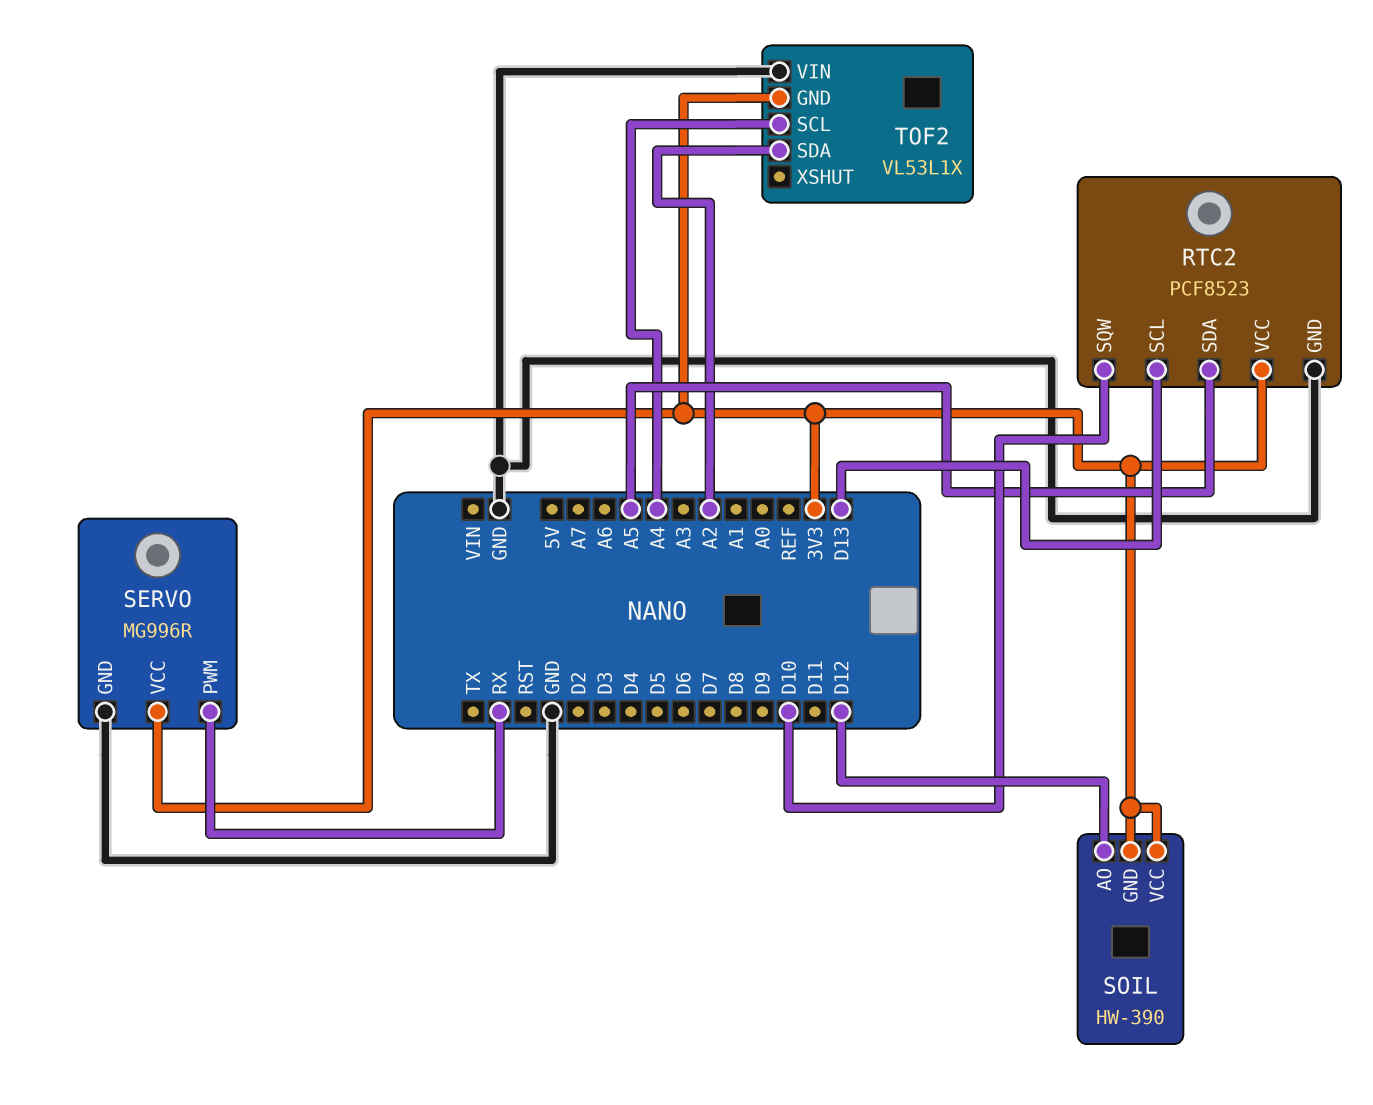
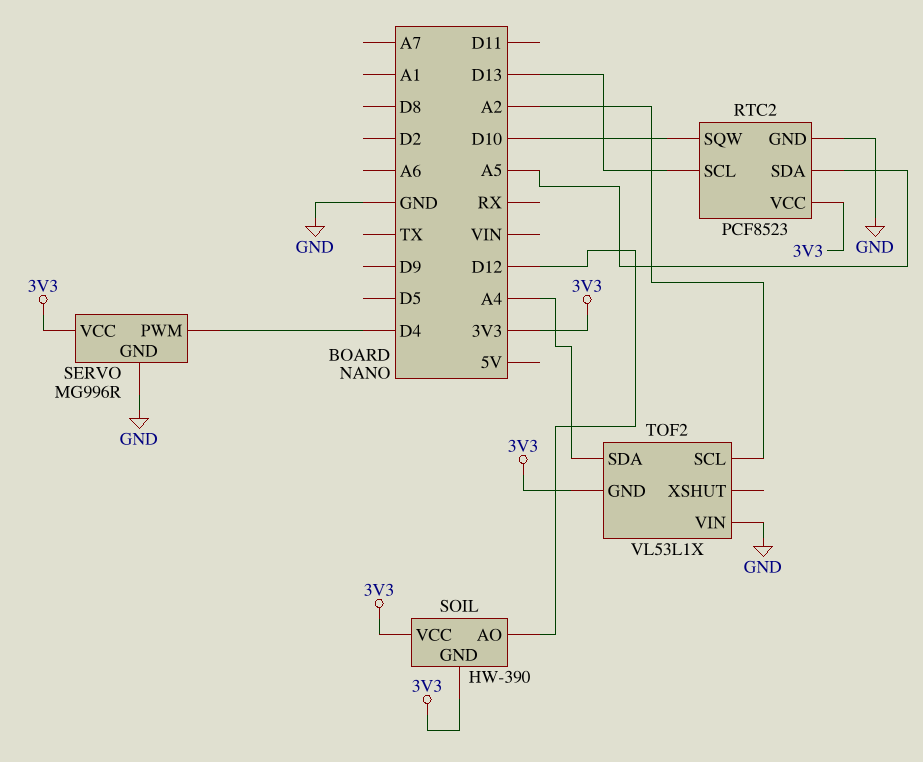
SERVO pin PWM: RX -> D4
TOF2 pin SCL: A4 -> A2
TOF2 pin SDA: A2 -> A4

